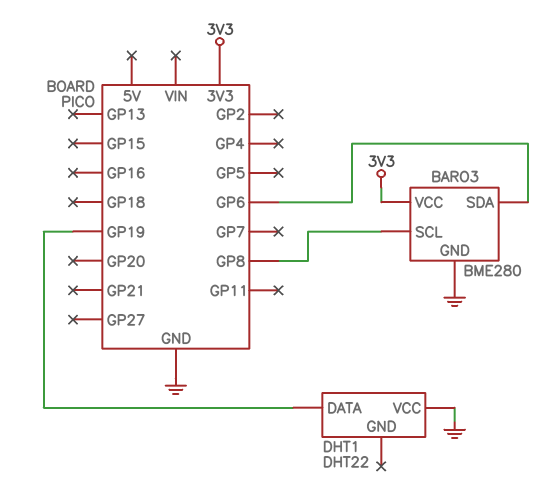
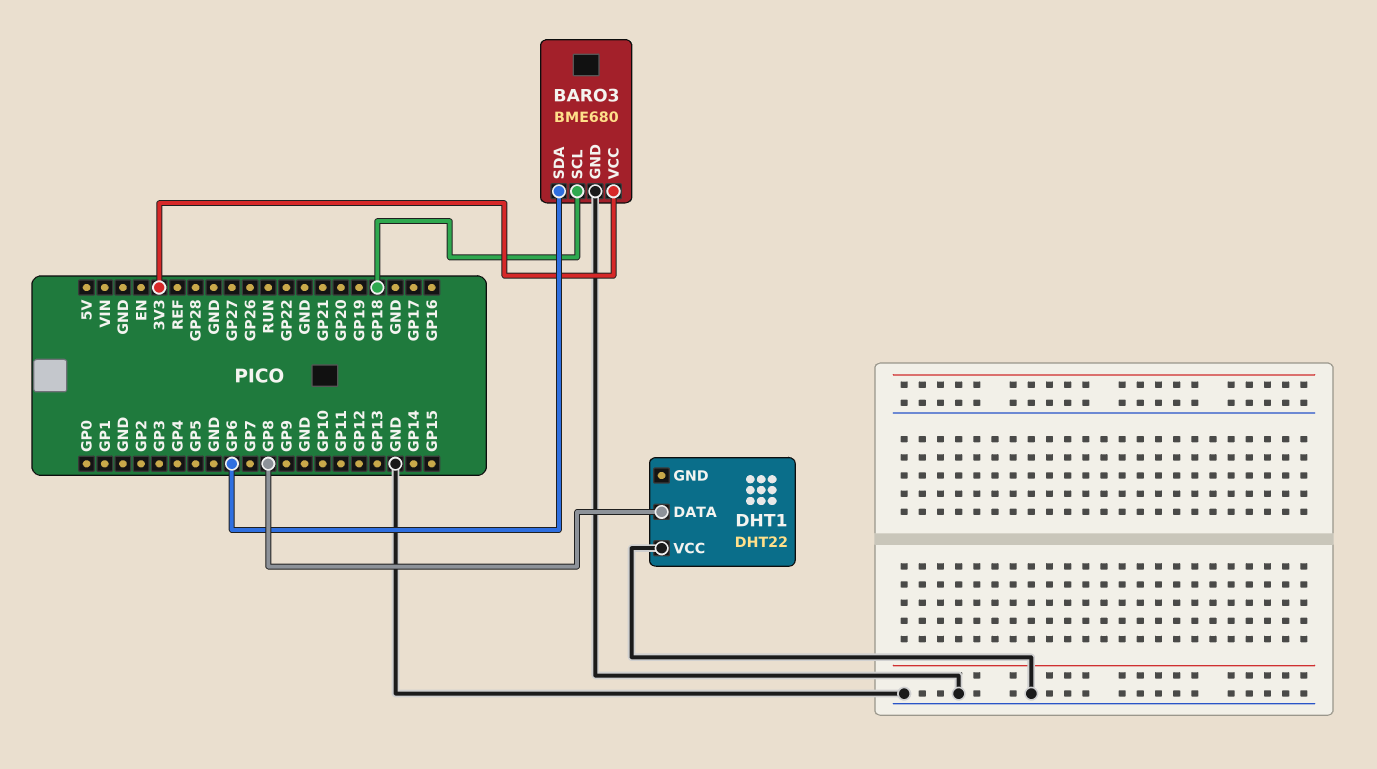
BARO3: BME280 -> BME680
BARO3 pin SCL: GP8 -> GP18
DHT1 pin DATA: GP19 -> GP8

